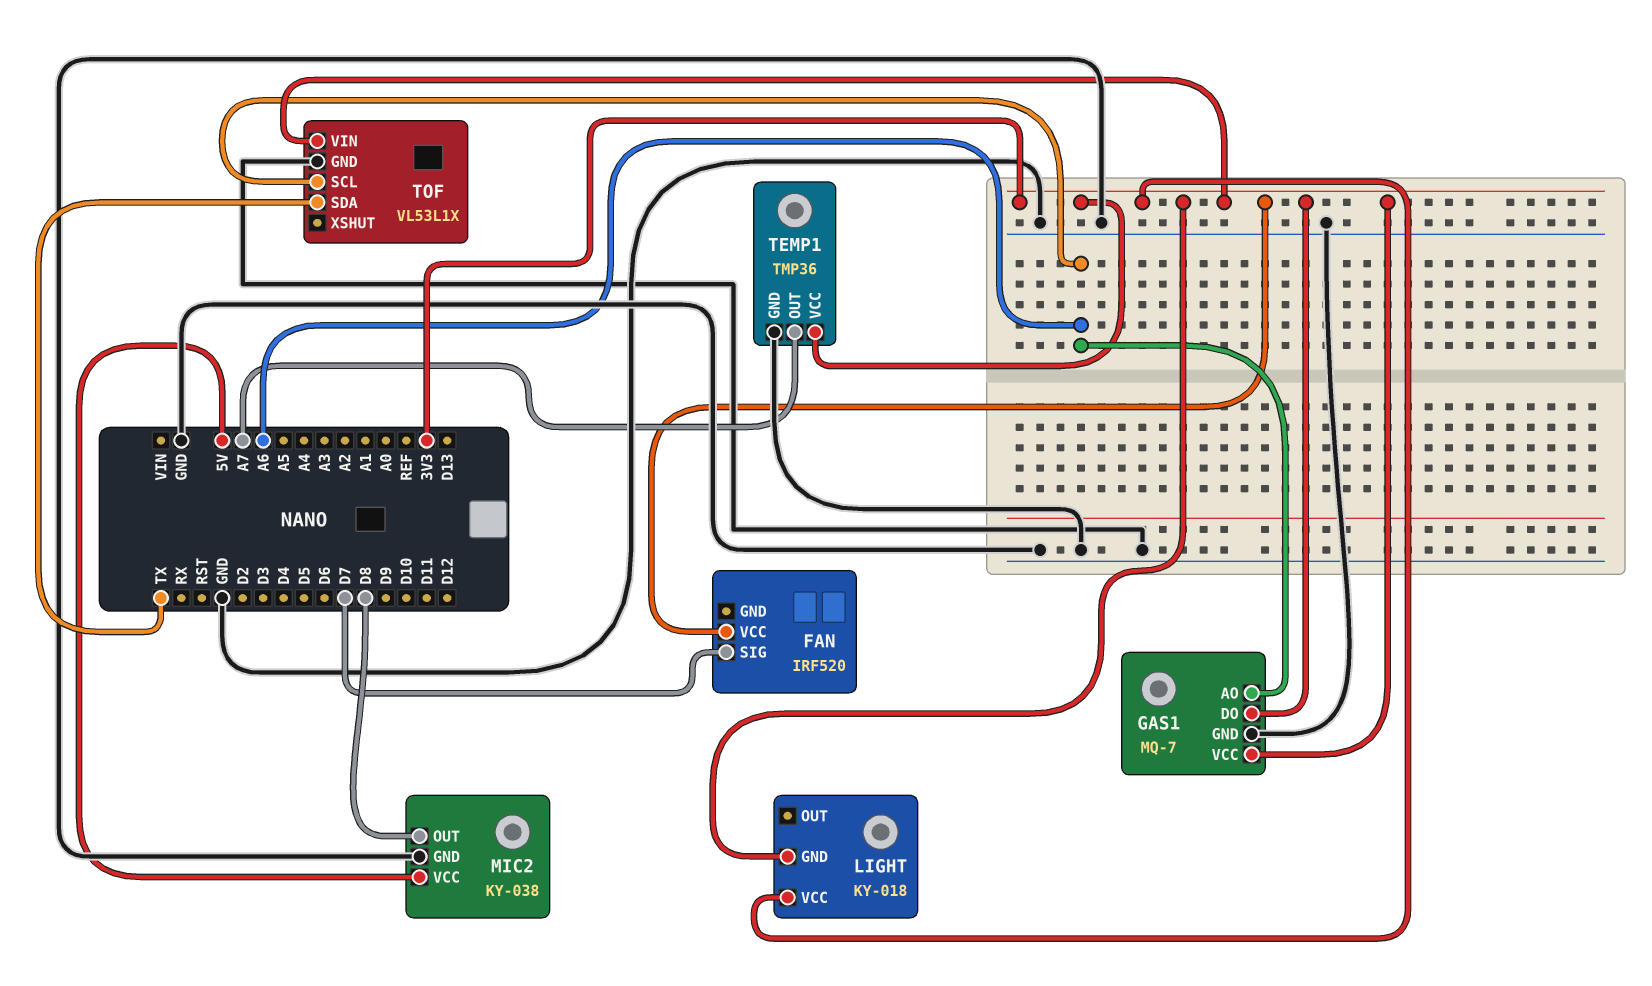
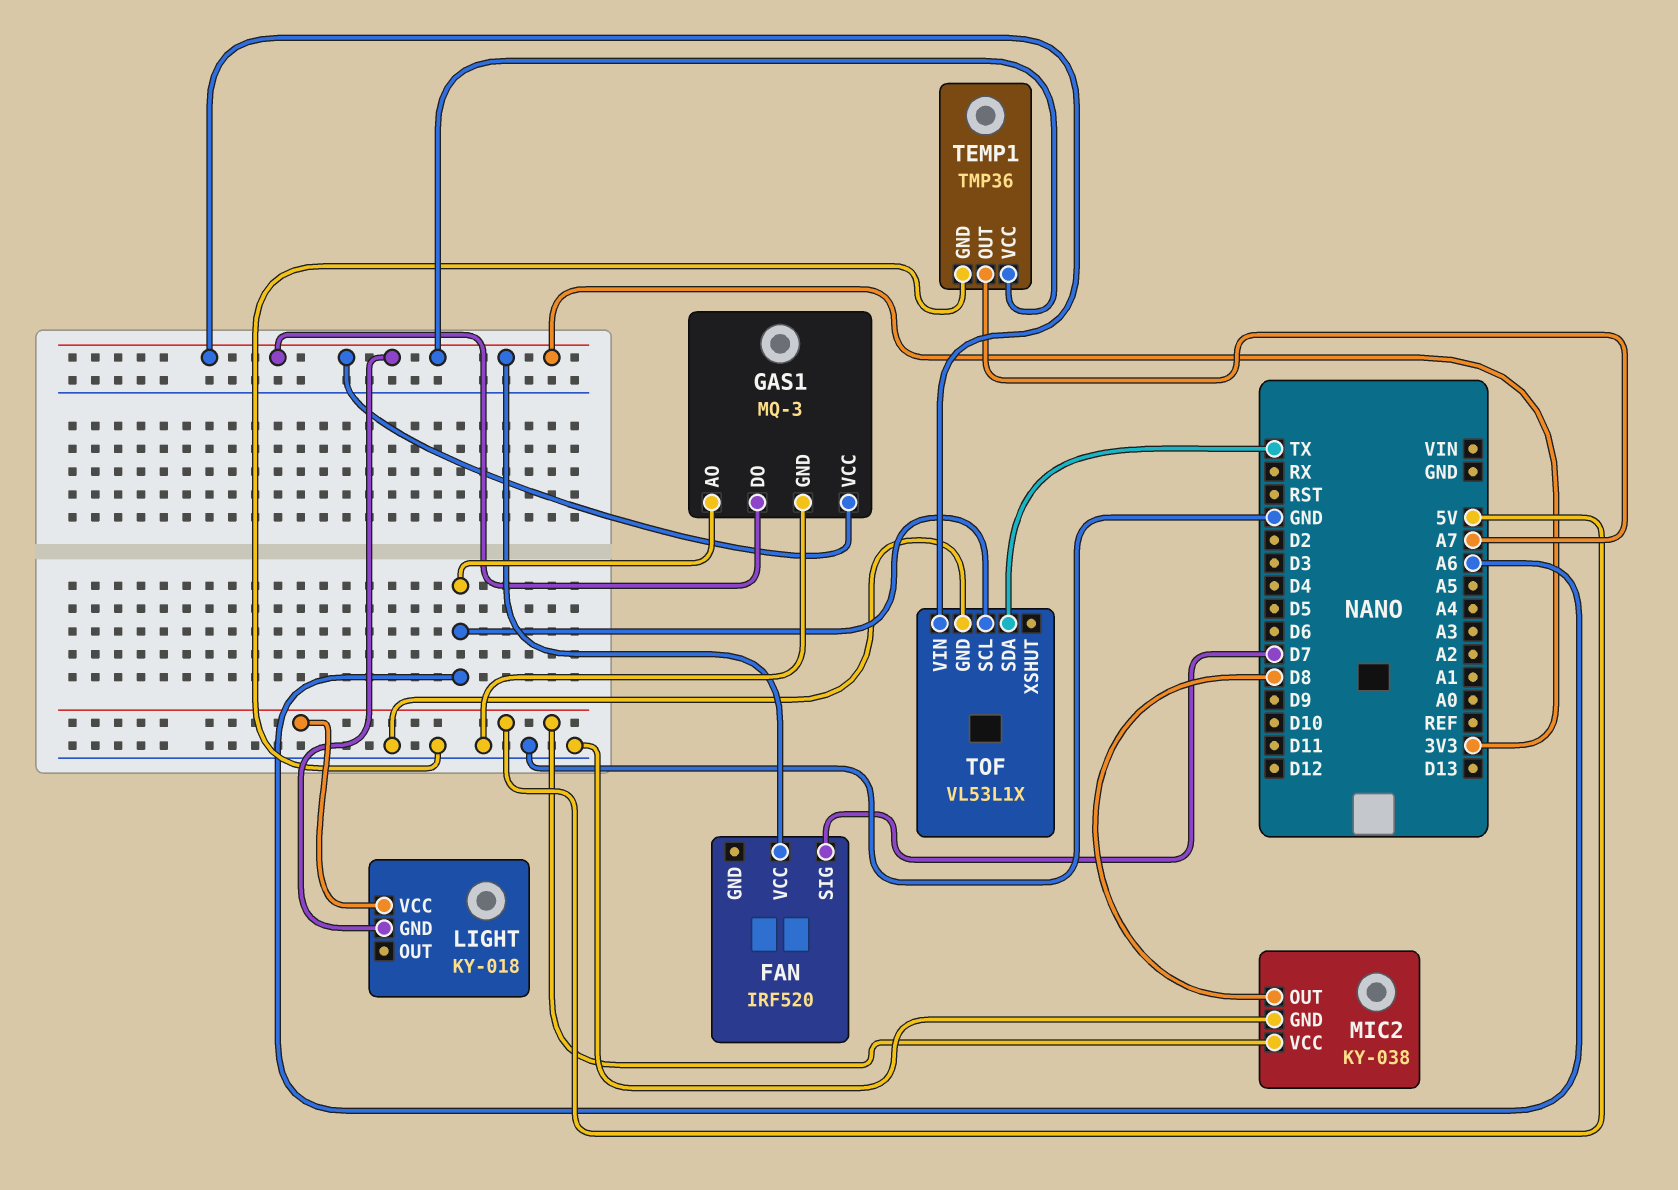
GAS1: MQ-7 -> MQ-3
LIGHT pin VCC: 3V3 -> 5V

